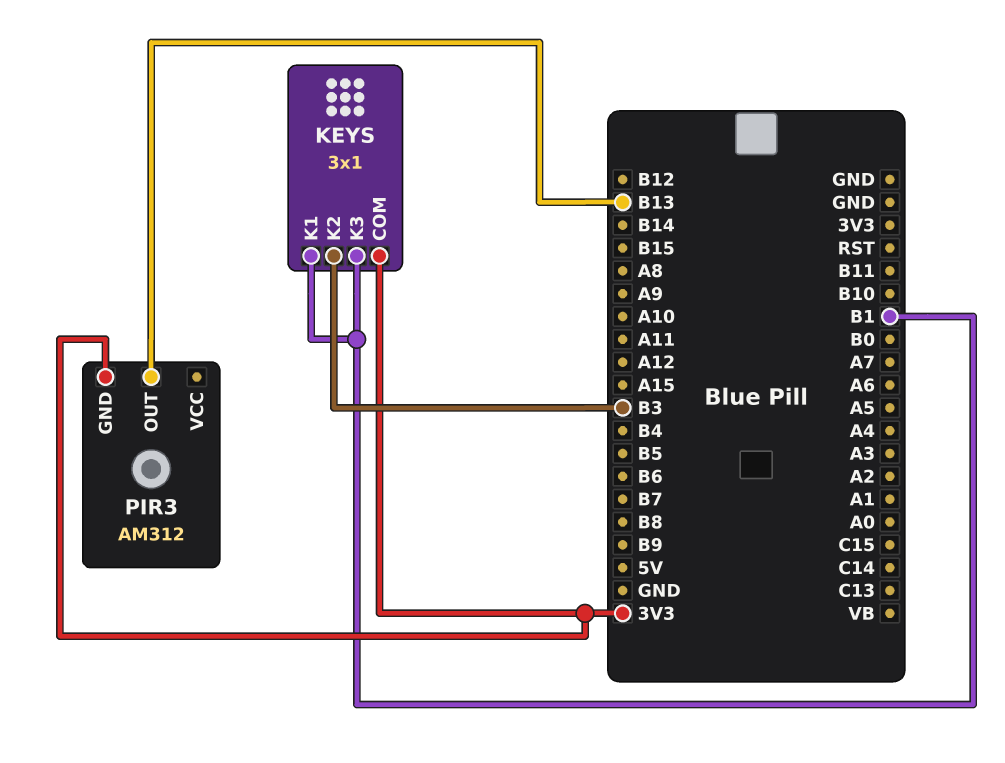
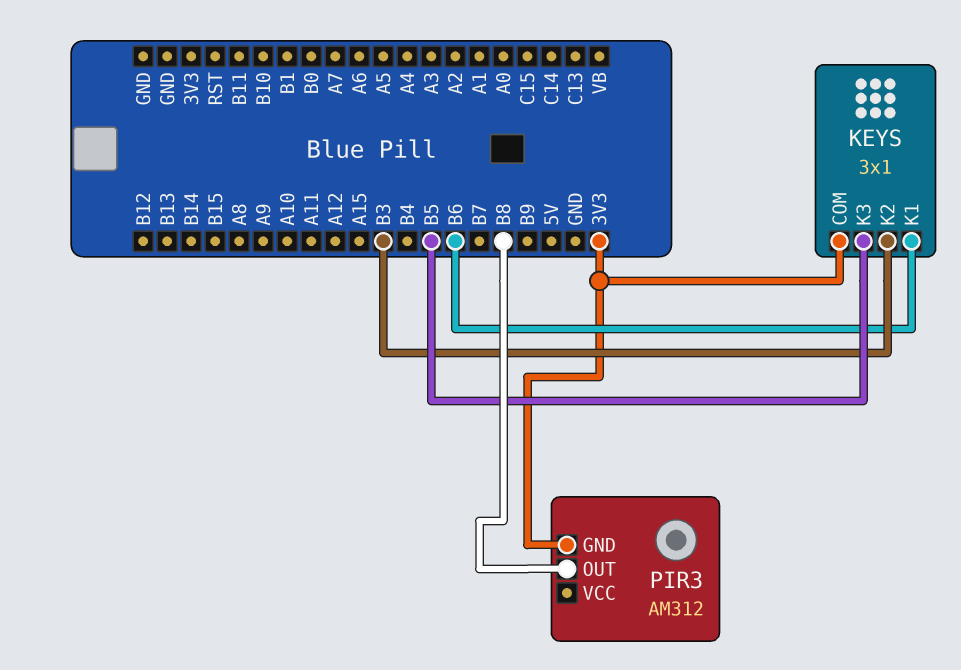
KEYS pin K1: B1 -> B6
KEYS pin K3: B1 -> B5
PIR3 pin OUT: B13 -> B8

